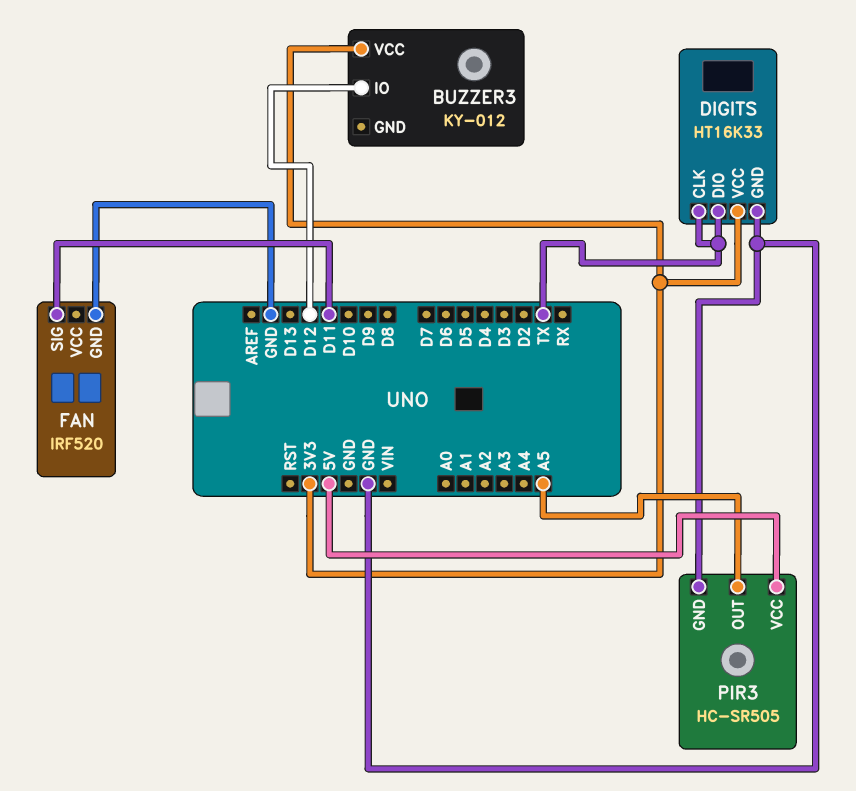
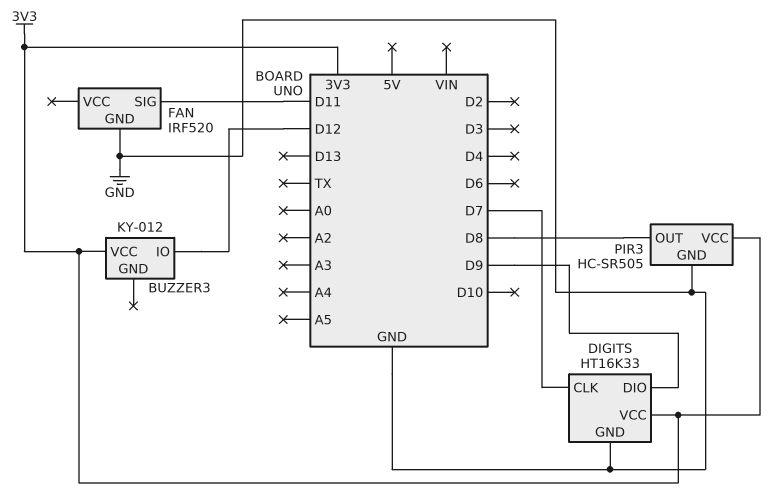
DIGITS pin CLK: TX -> D7
DIGITS pin DIO: TX -> D9
PIR3 pin OUT: A5 -> D8
PIR3 pin VCC: 5V -> 3V3

